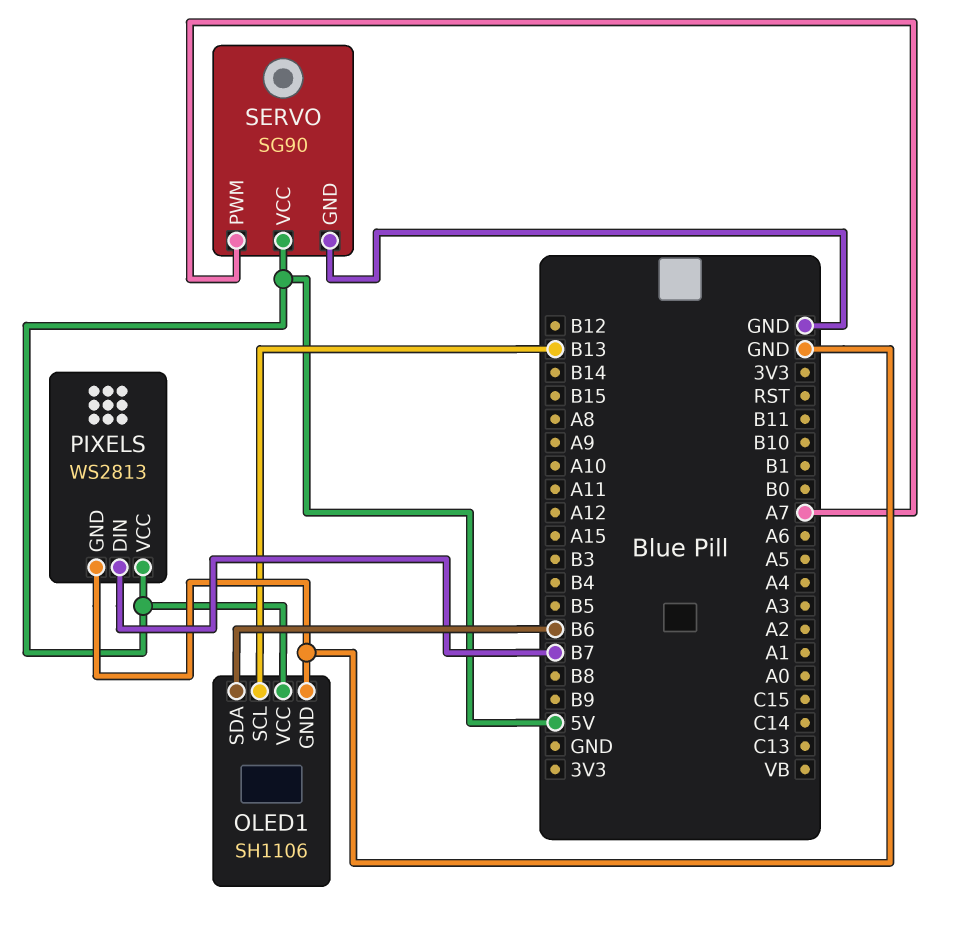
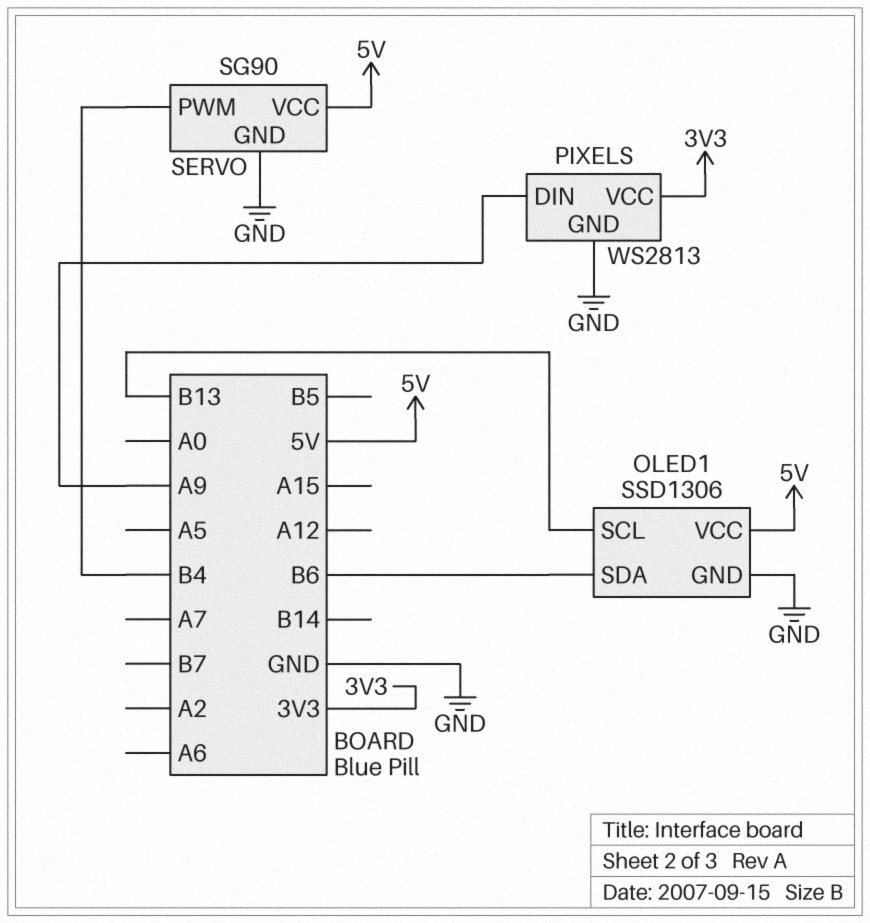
OLED1: SH1106 -> SSD1306
PIXELS pin DIN: B7 -> A9
PIXELS pin VCC: 5V -> 3V3
SERVO pin PWM: A7 -> B4

